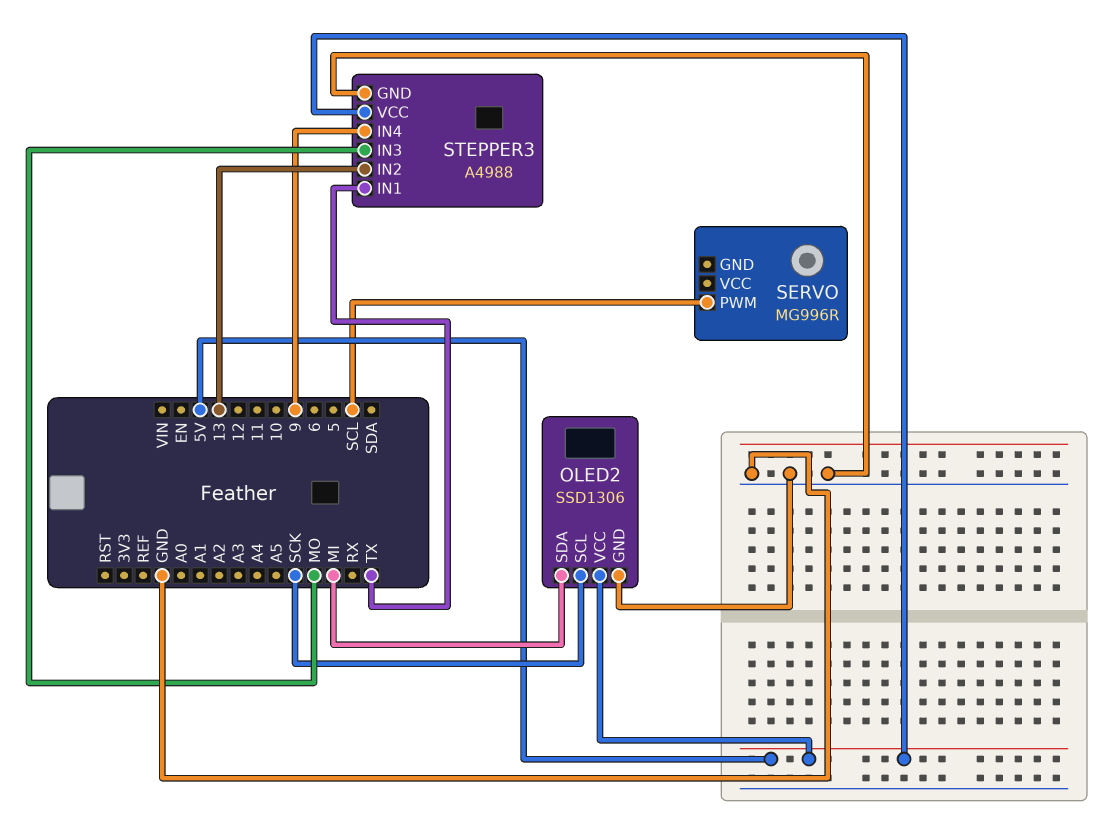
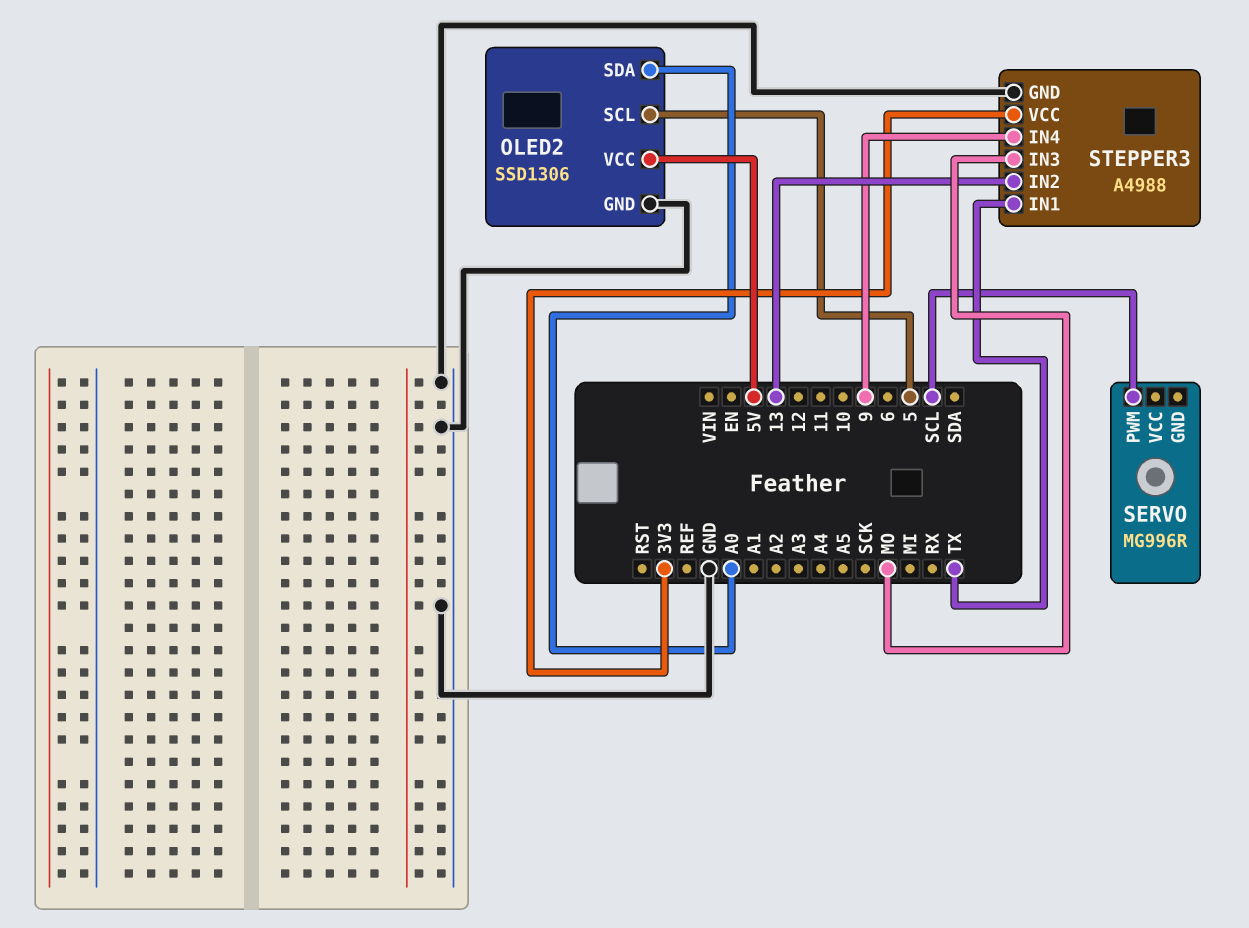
OLED2 pin SCL: SCK -> 5
OLED2 pin SDA: MI -> A0
STEPPER3 pin VCC: 5V -> 3V3

